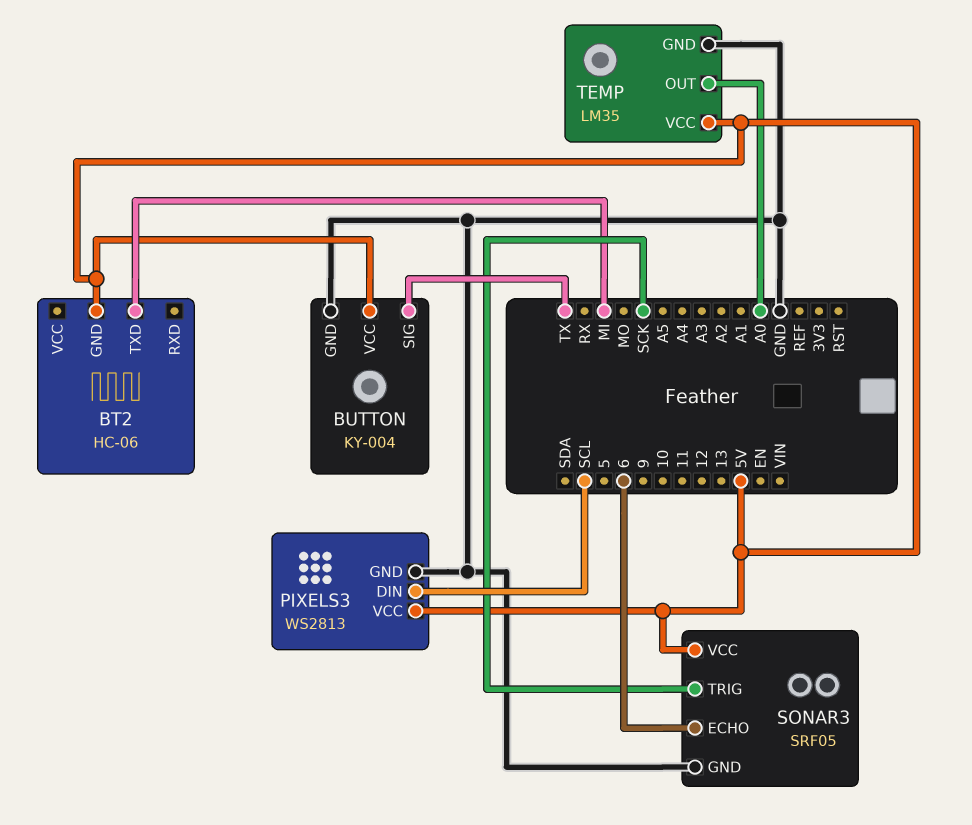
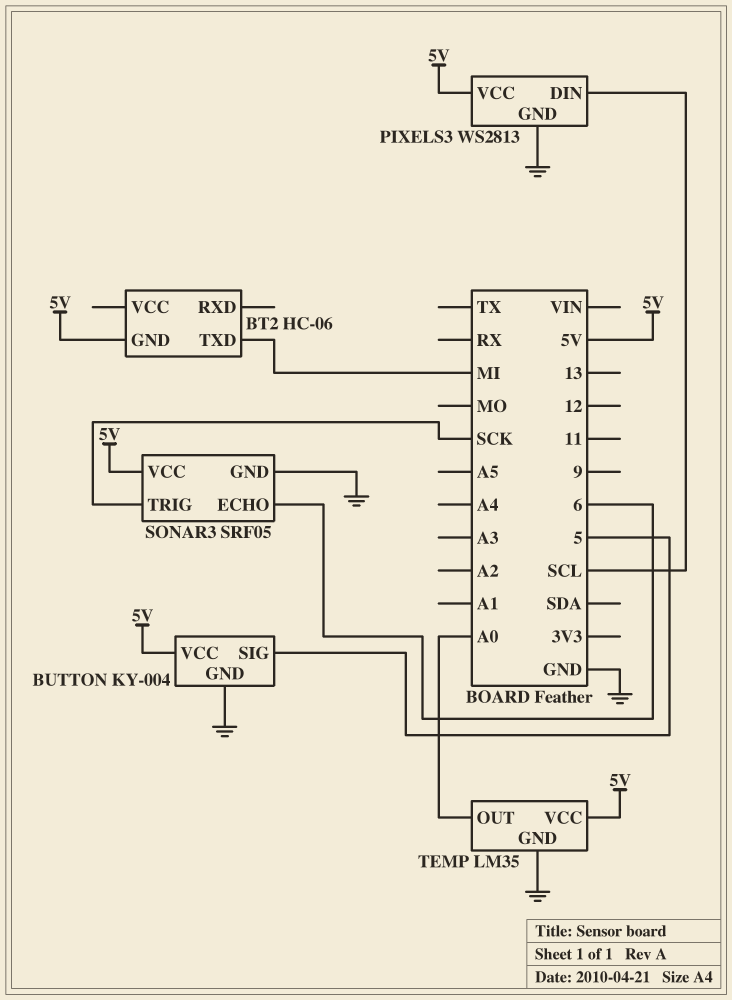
BUTTON pin SIG: TX -> 5

